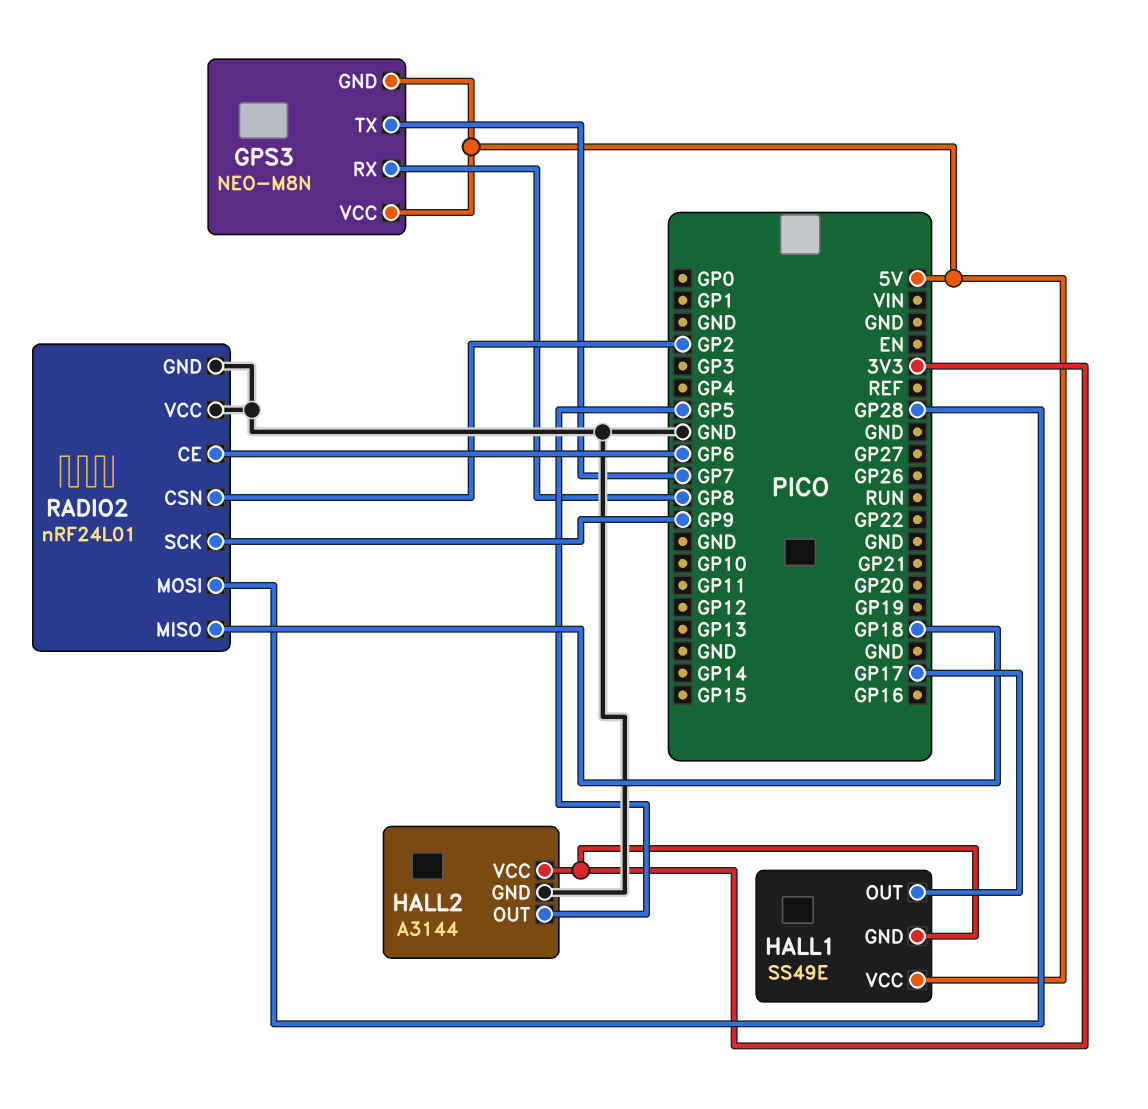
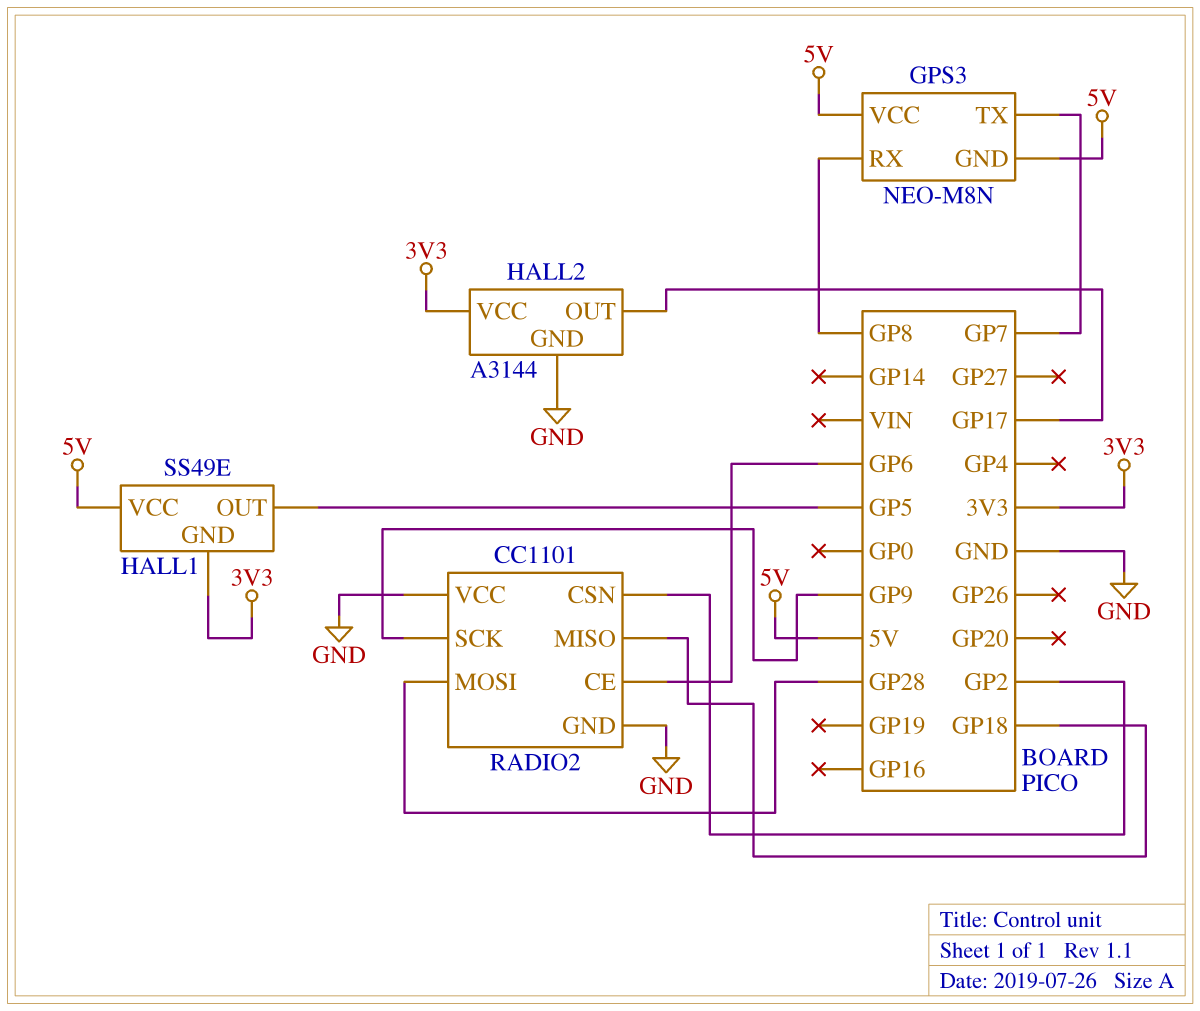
HALL1 pin OUT: GP17 -> GP5
HALL2 pin OUT: GP5 -> GP17
RADIO2: nRF24L01 -> CC1101

